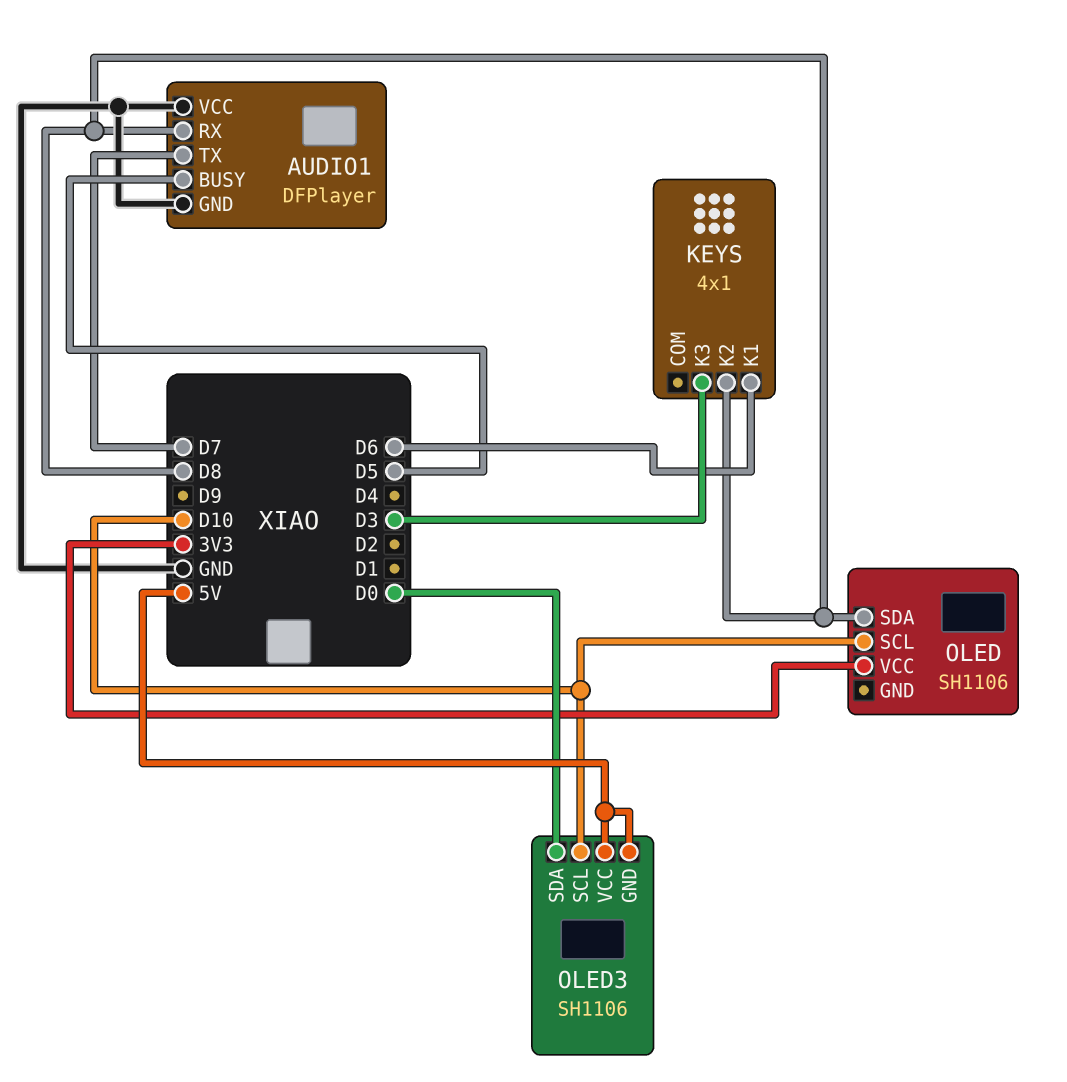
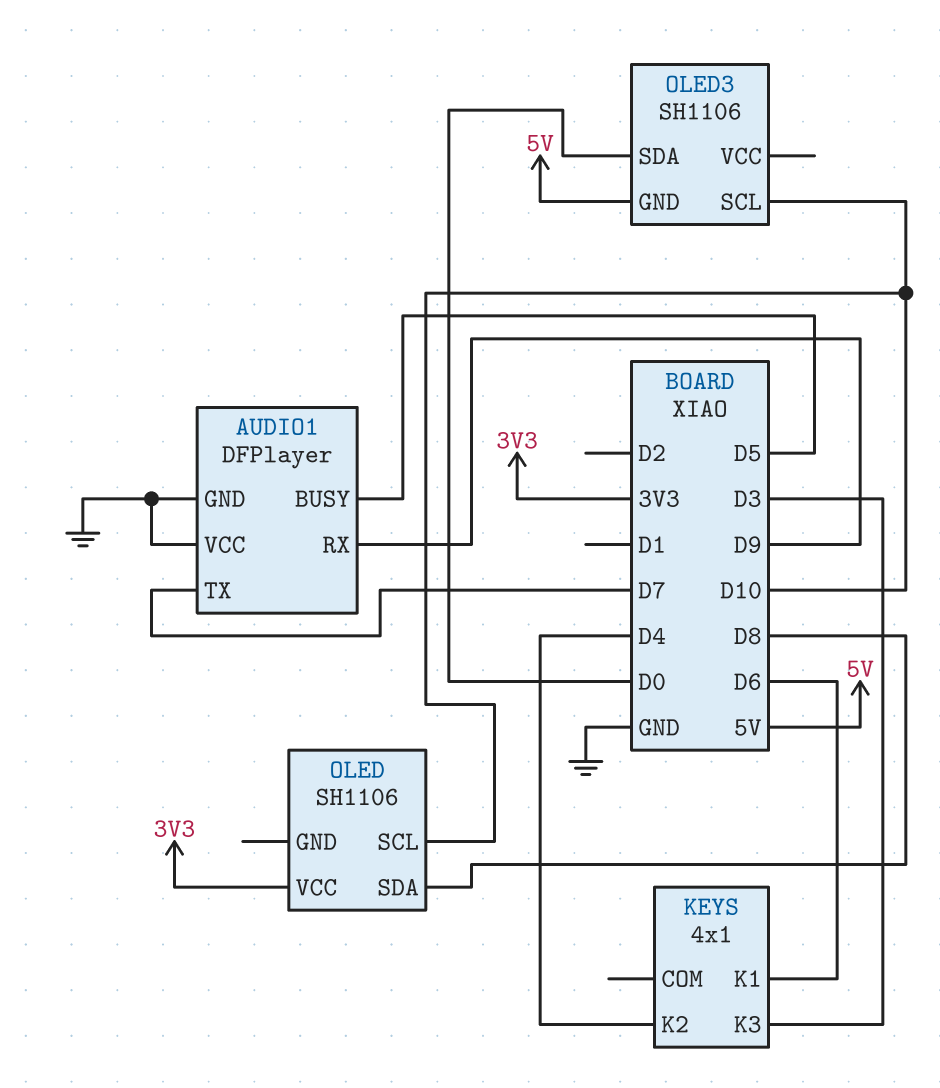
AUDIO1 pin RX: D8 -> D9
KEYS pin K2: D8 -> D4
OLED3 pin VCC: 5V -> none

